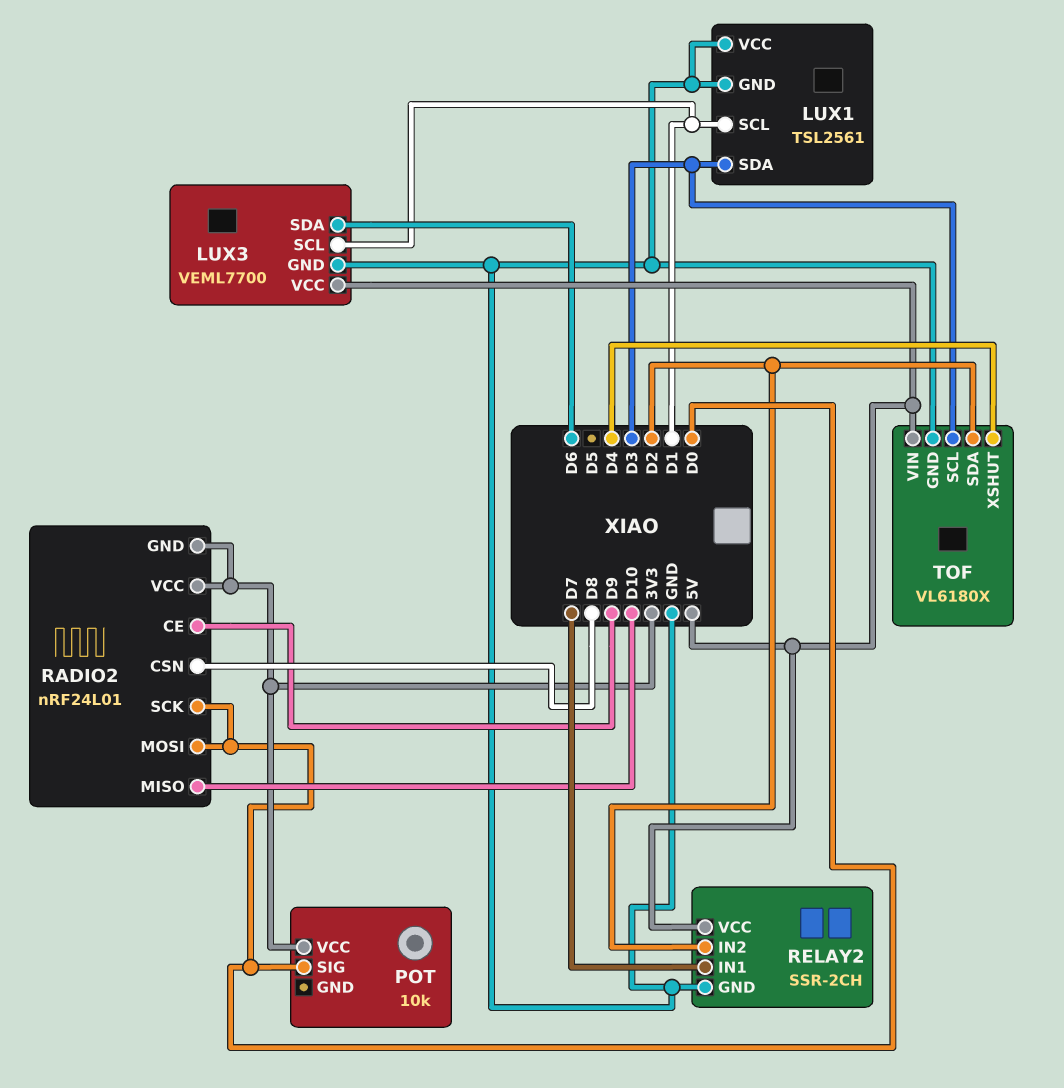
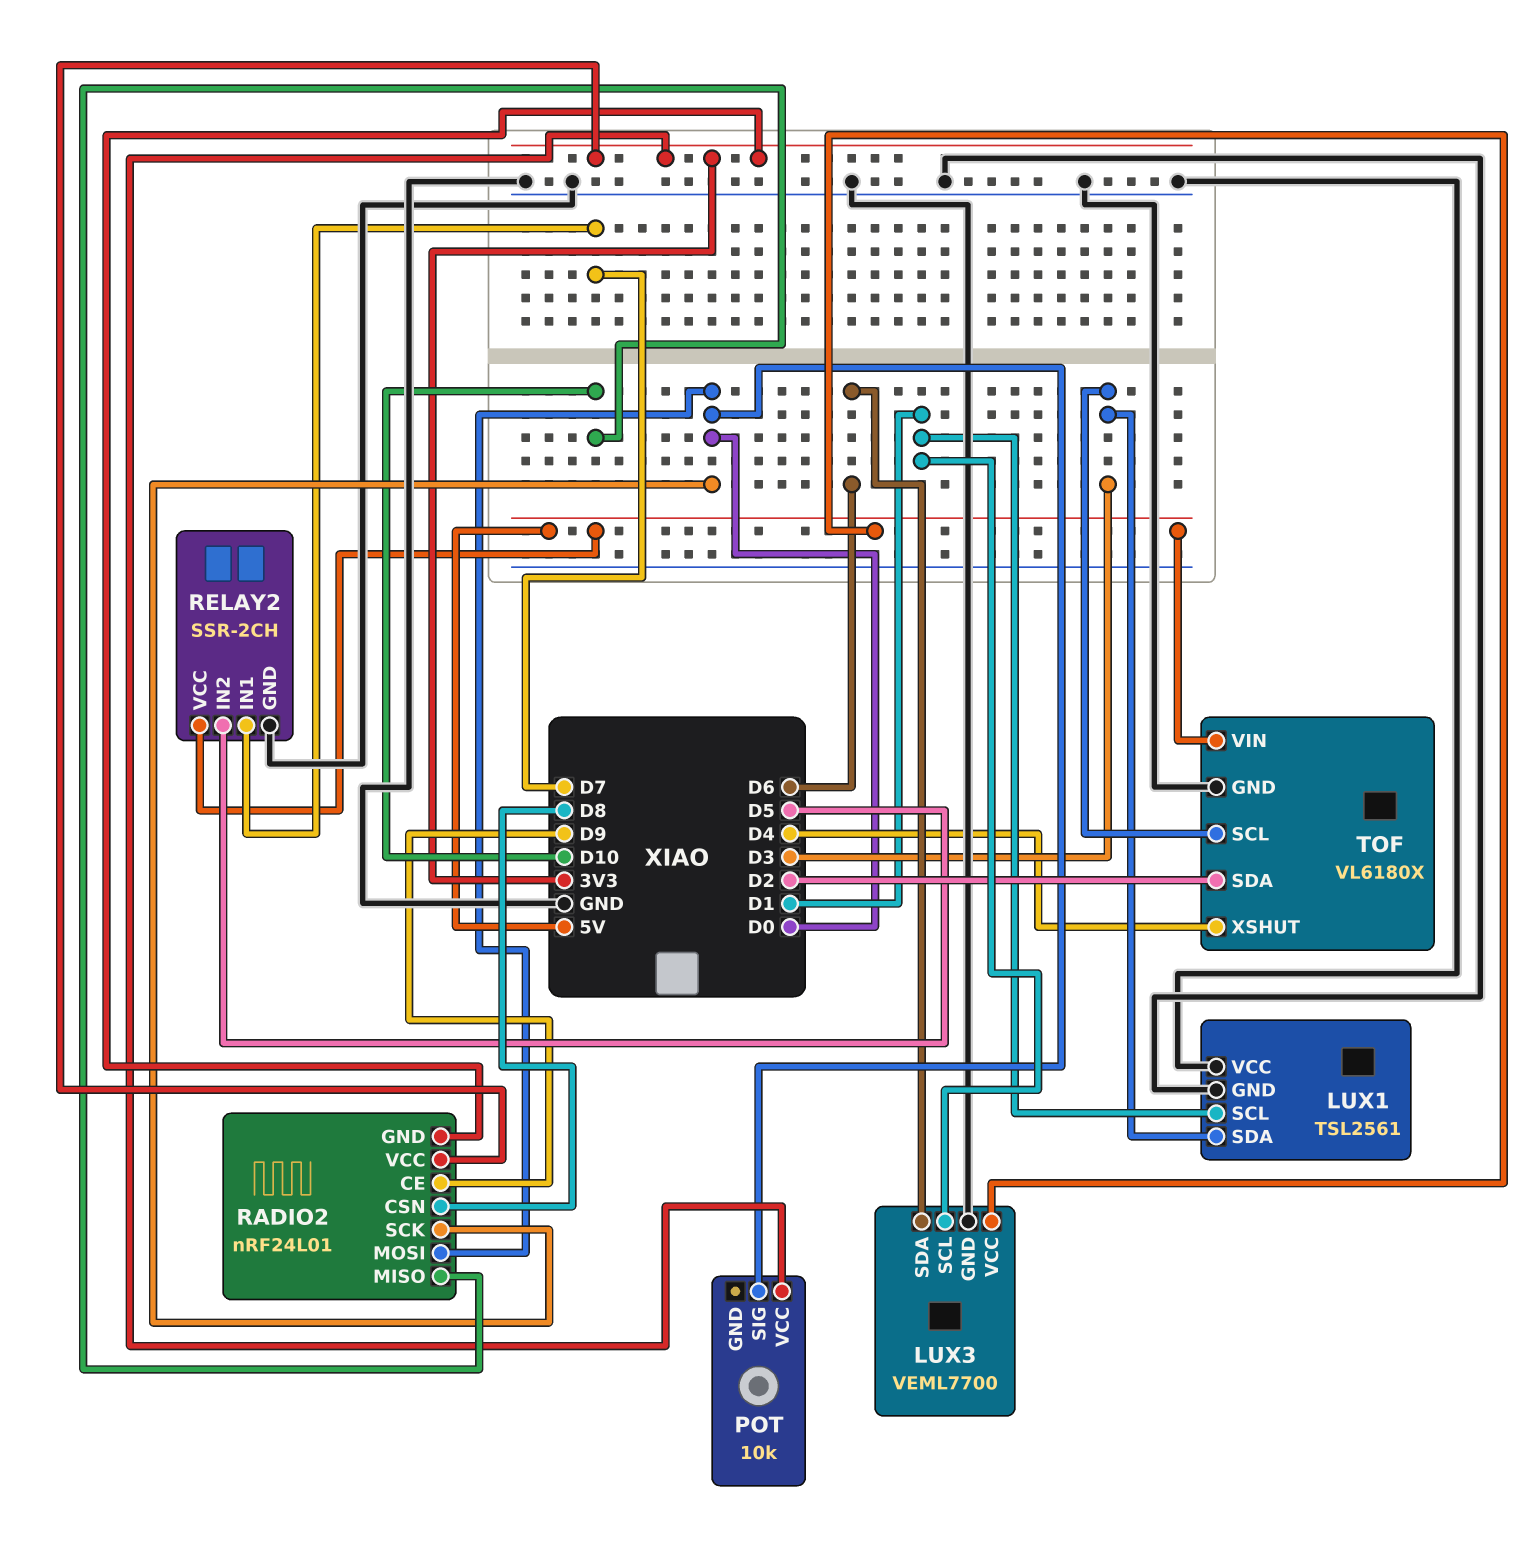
RELAY2 pin IN2: D2 -> D5

